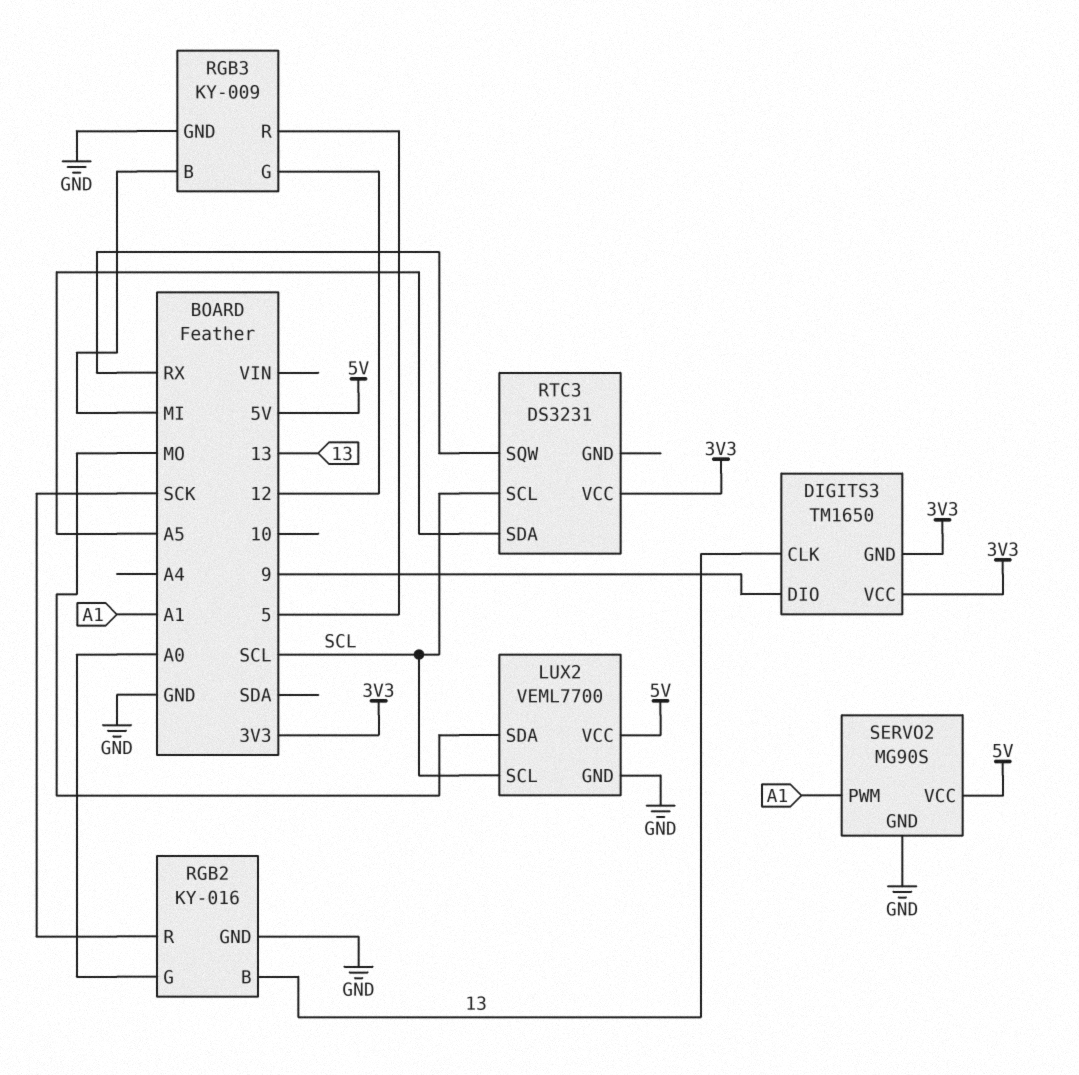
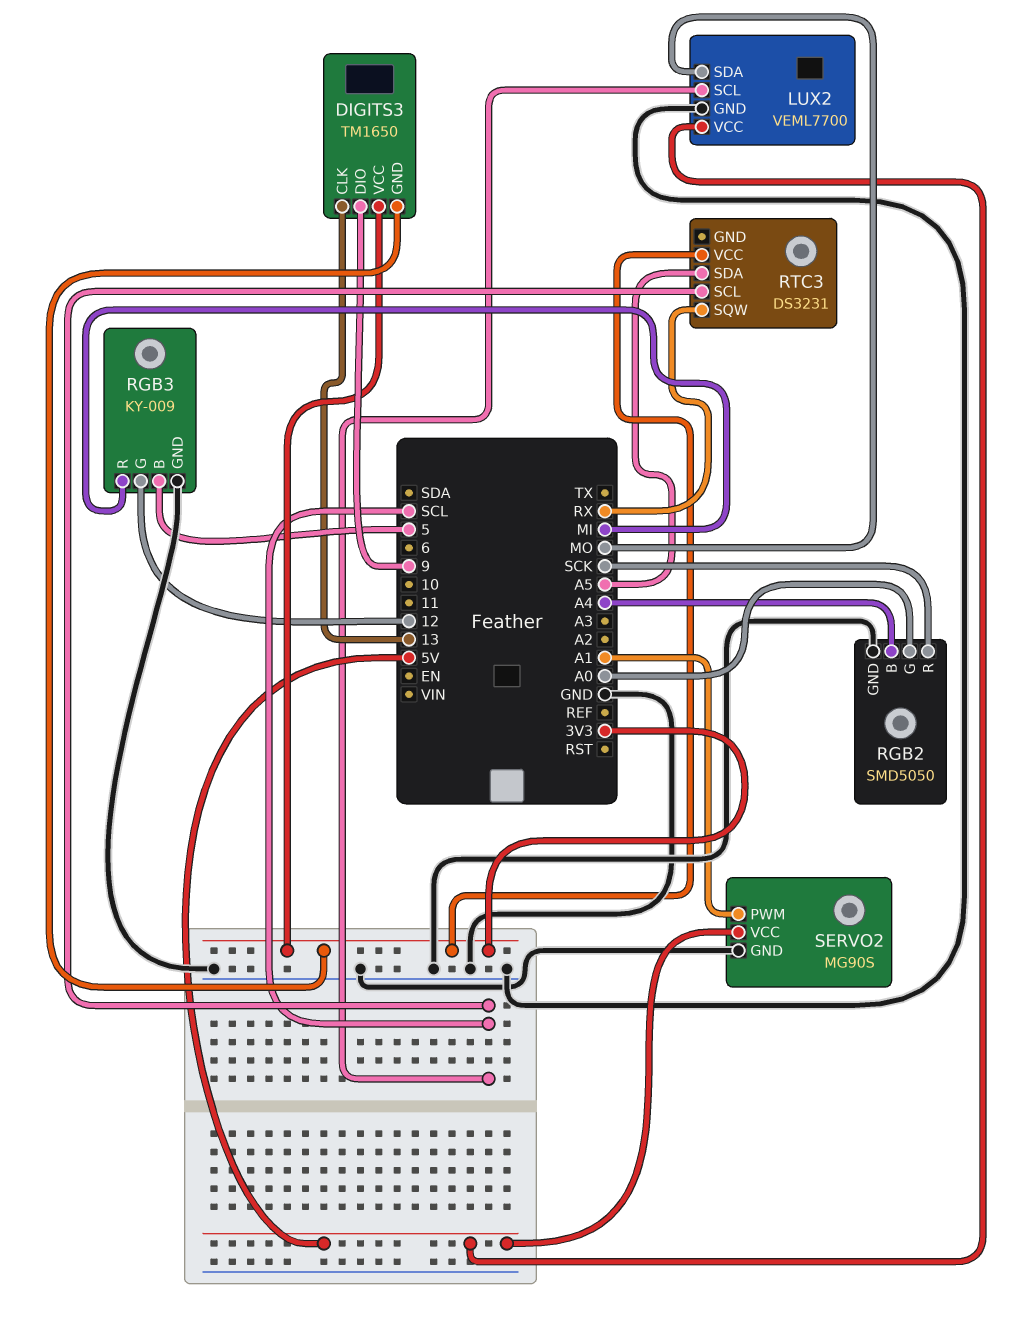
RGB2: KY-016 -> SMD5050
RGB2 pin B: 13 -> A4
RGB3 pin B: MI -> 5
RGB3 pin R: 5 -> MI

